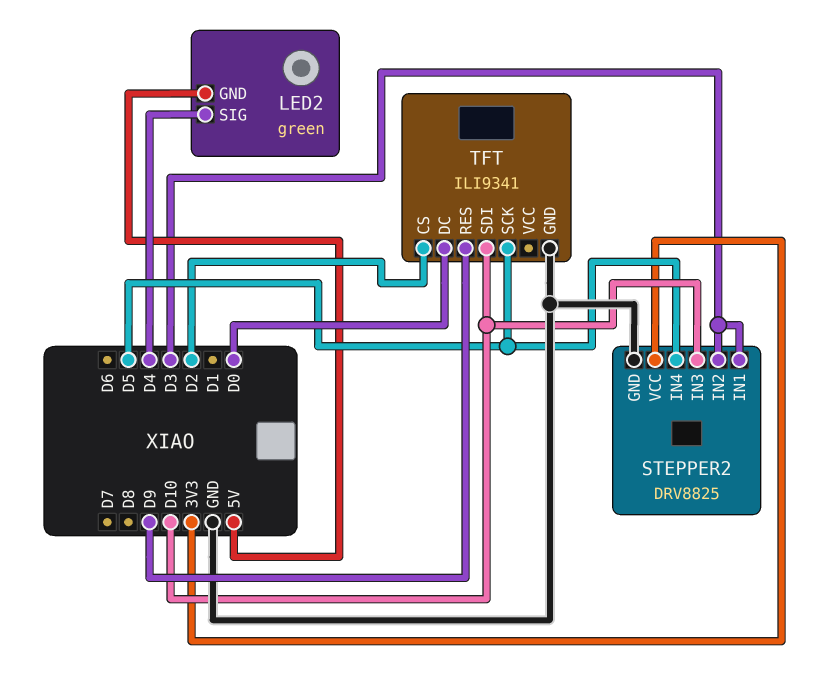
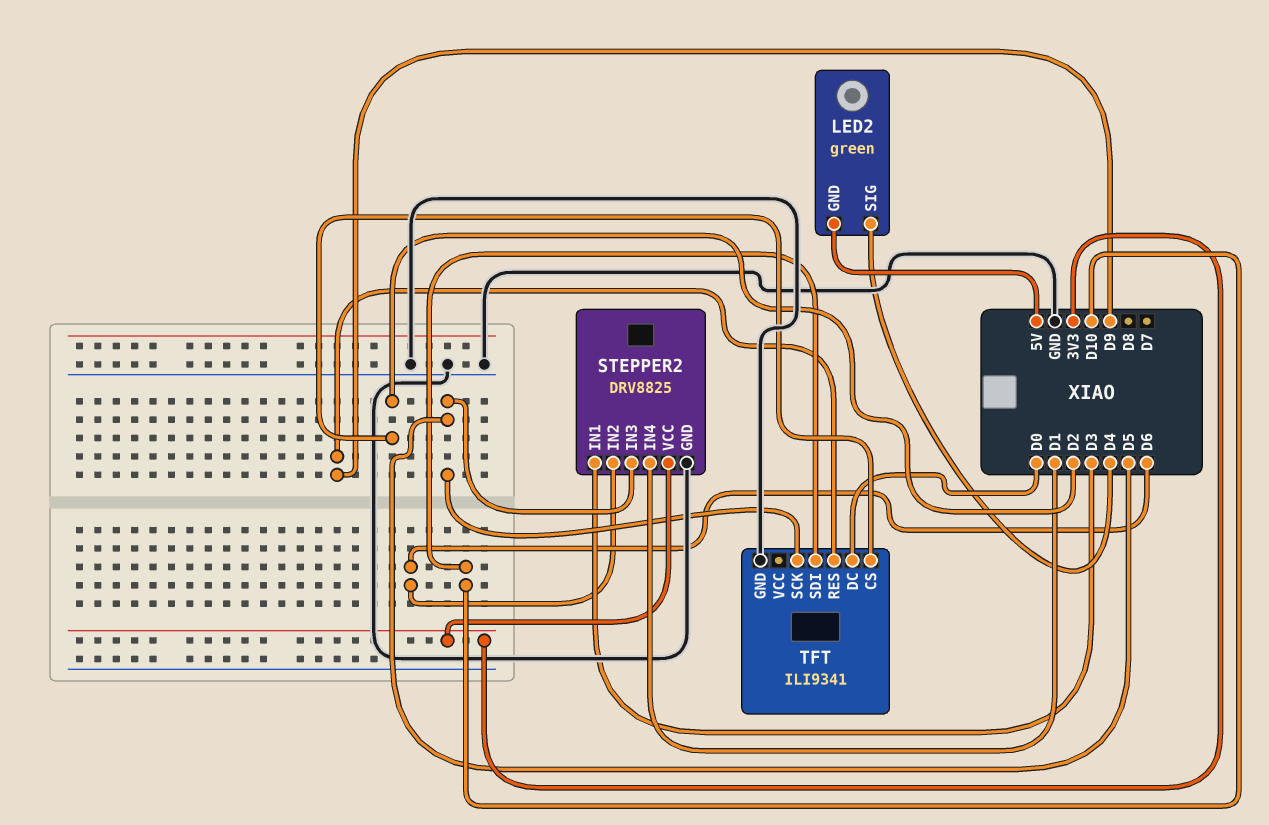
STEPPER2 pin IN2: D3 -> D6
STEPPER2 pin IN3: D10 -> D5
STEPPER2 pin IN4: D5 -> D1

